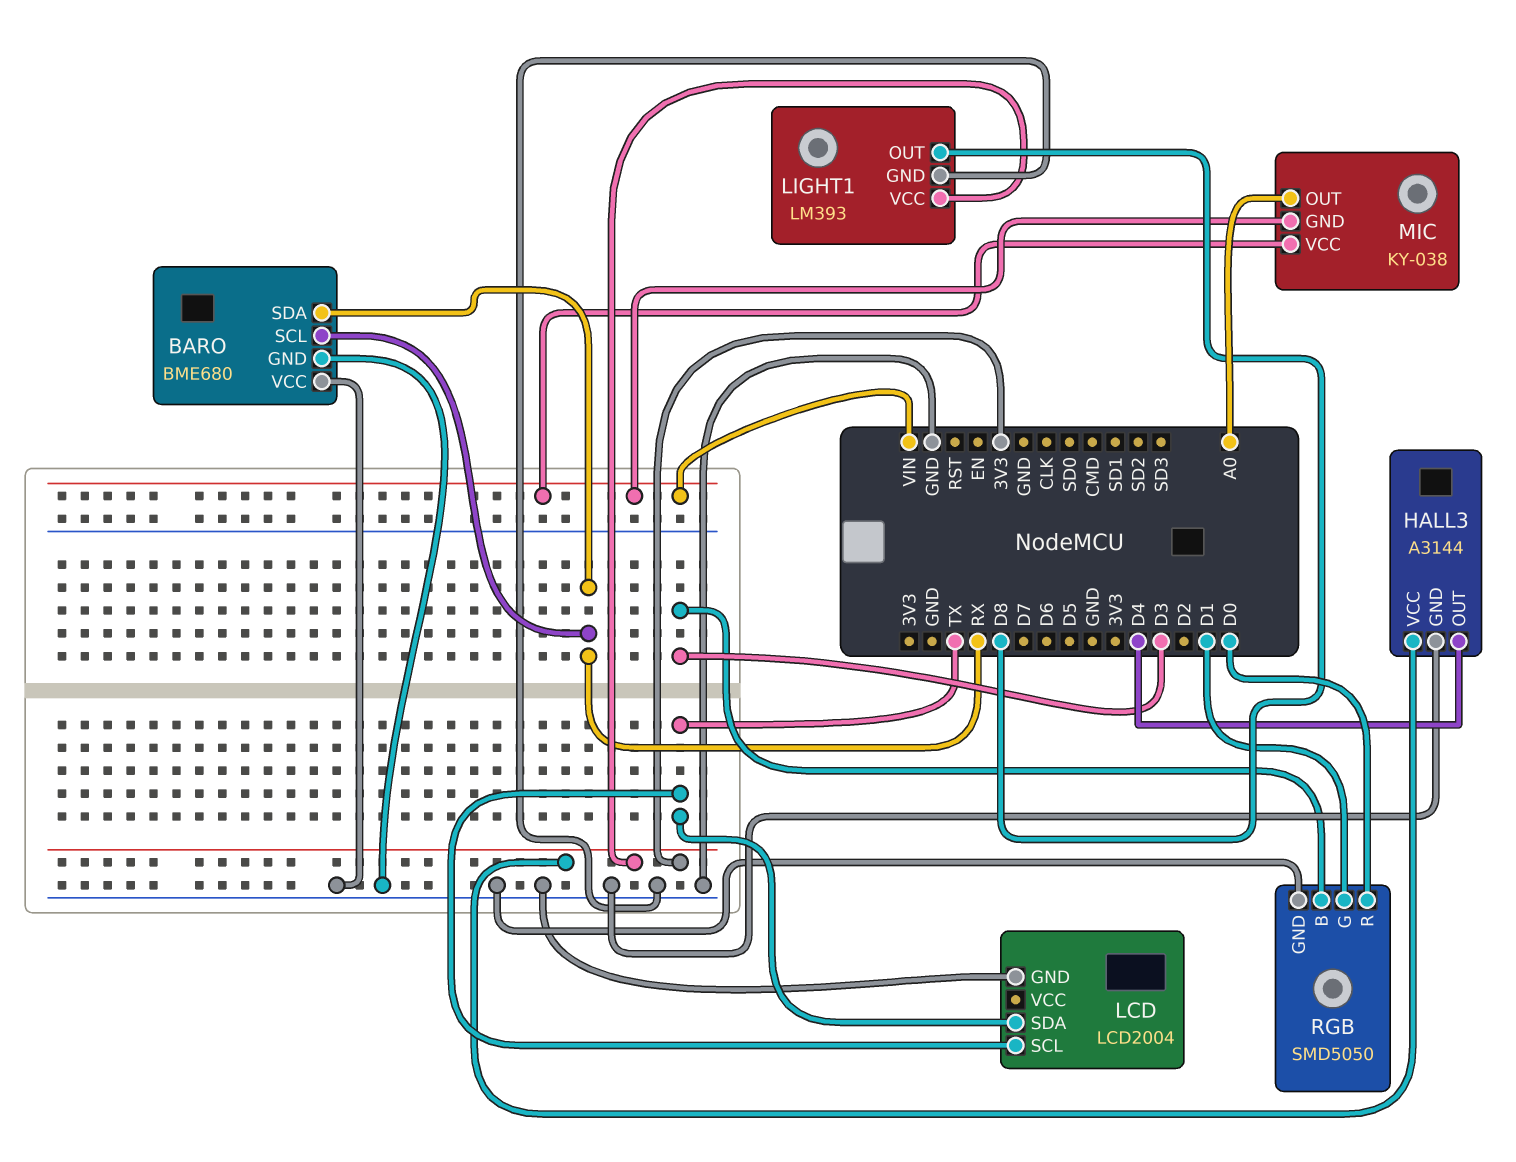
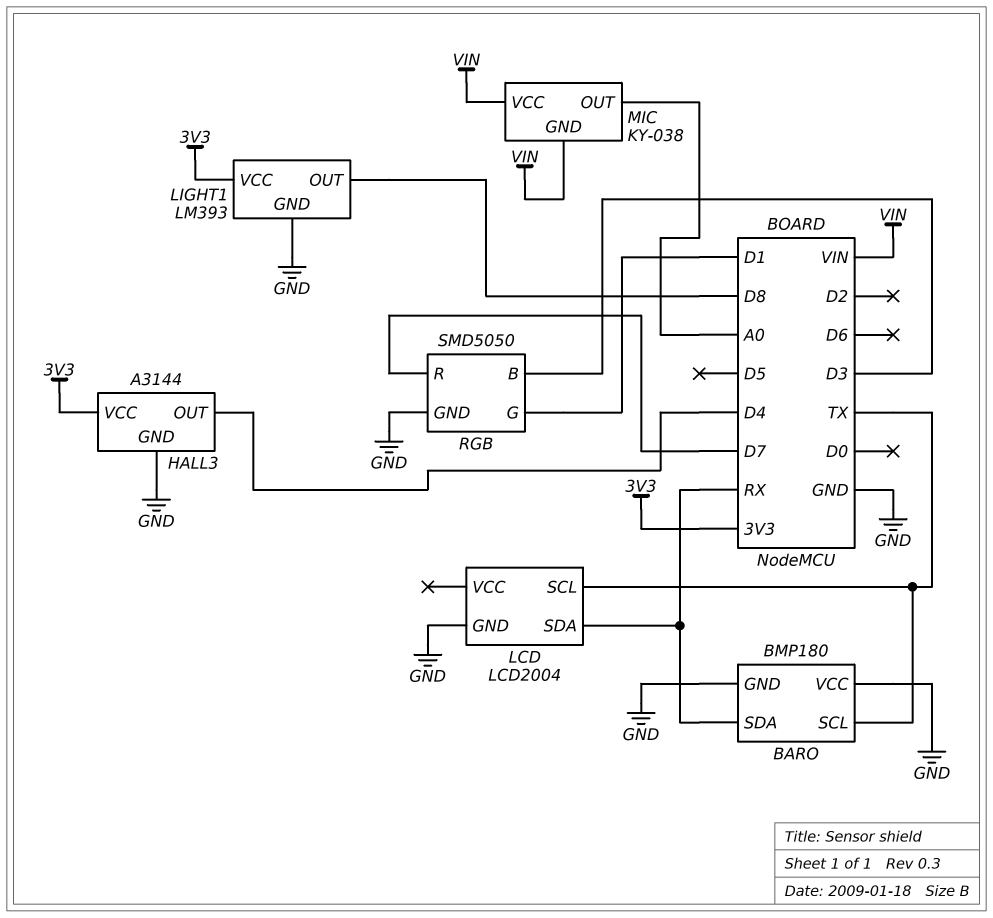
BARO: BME680 -> BMP180
BARO pin SCL: RX -> TX
LCD pin SDA: TX -> RX
RGB pin R: D0 -> D7

